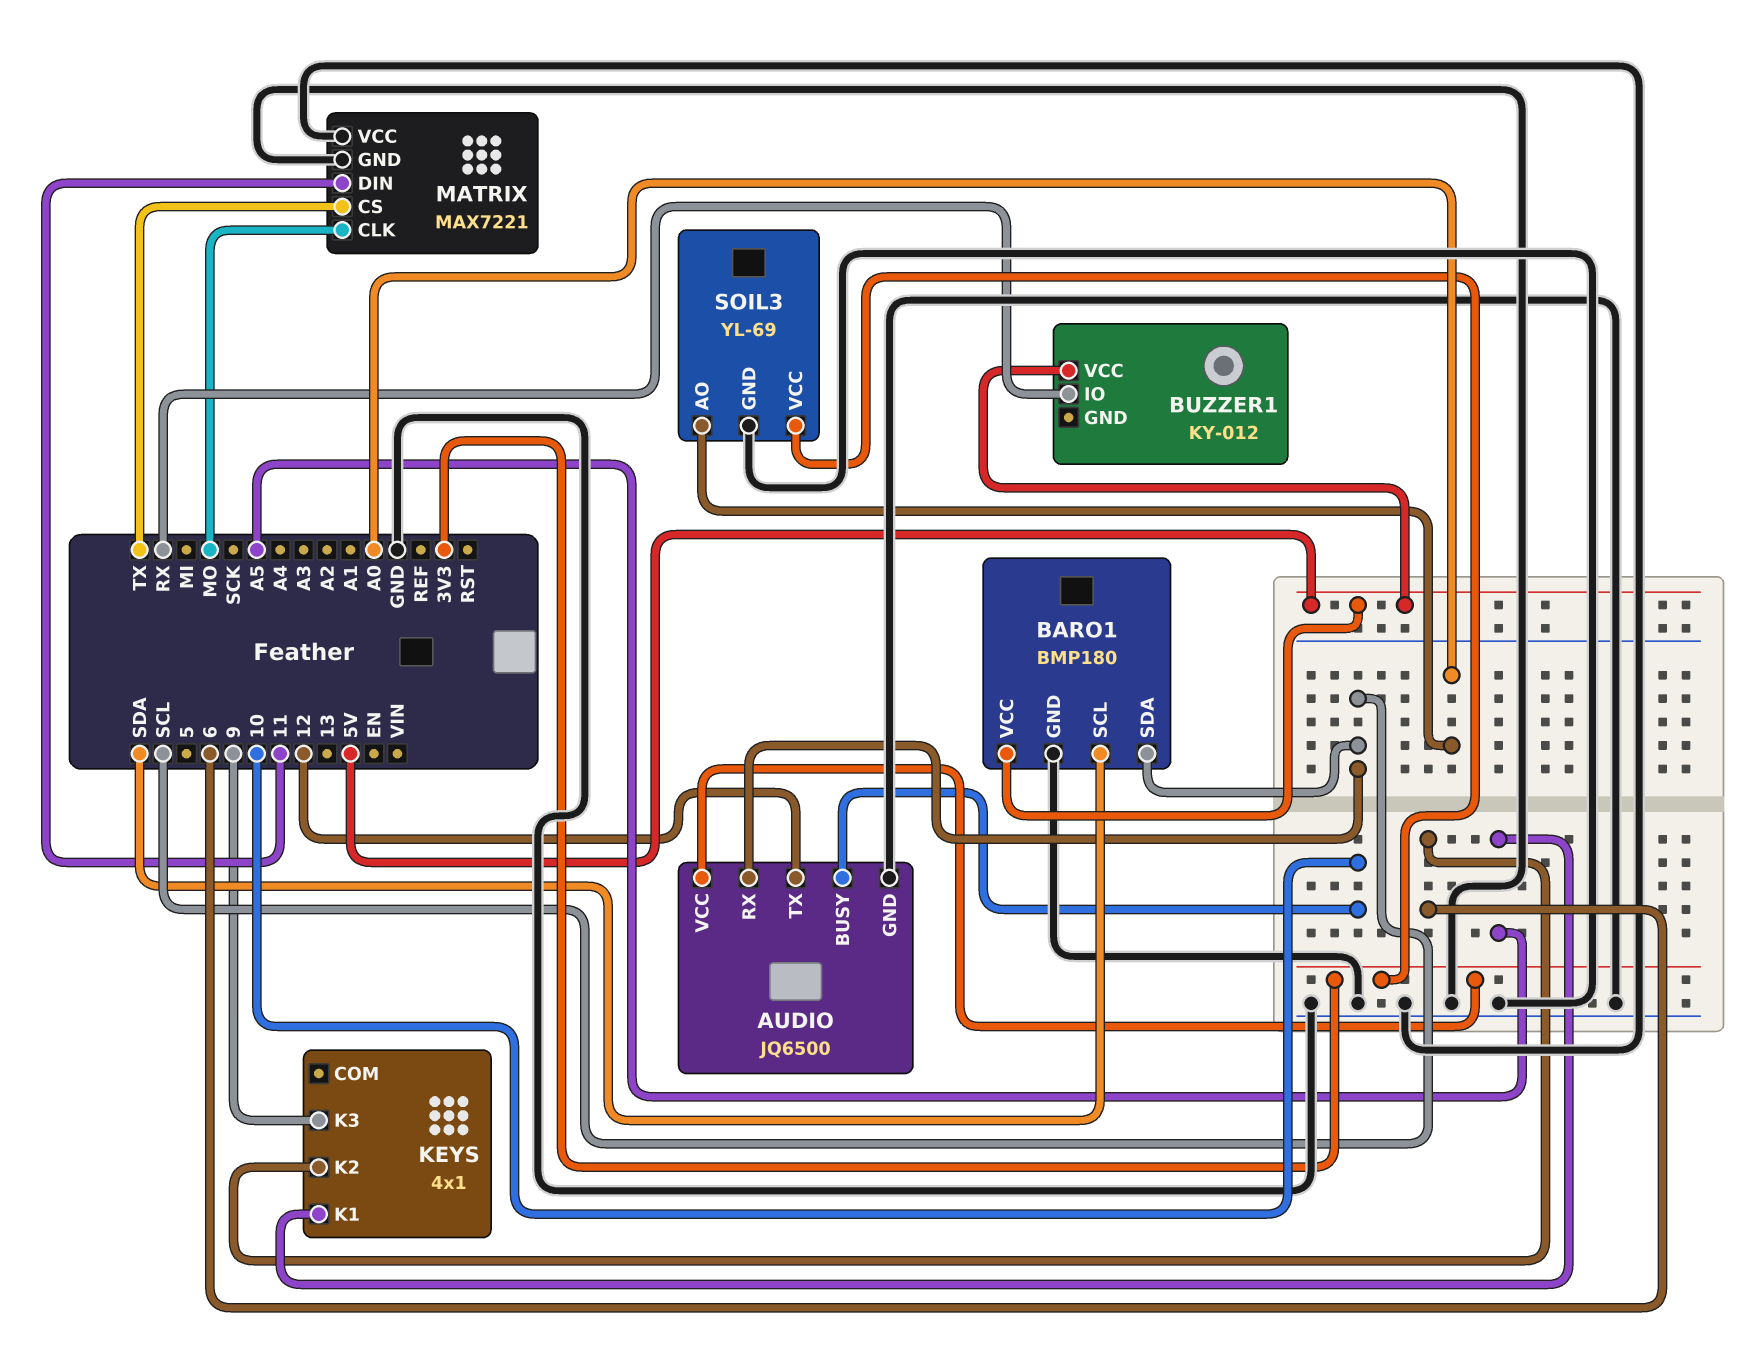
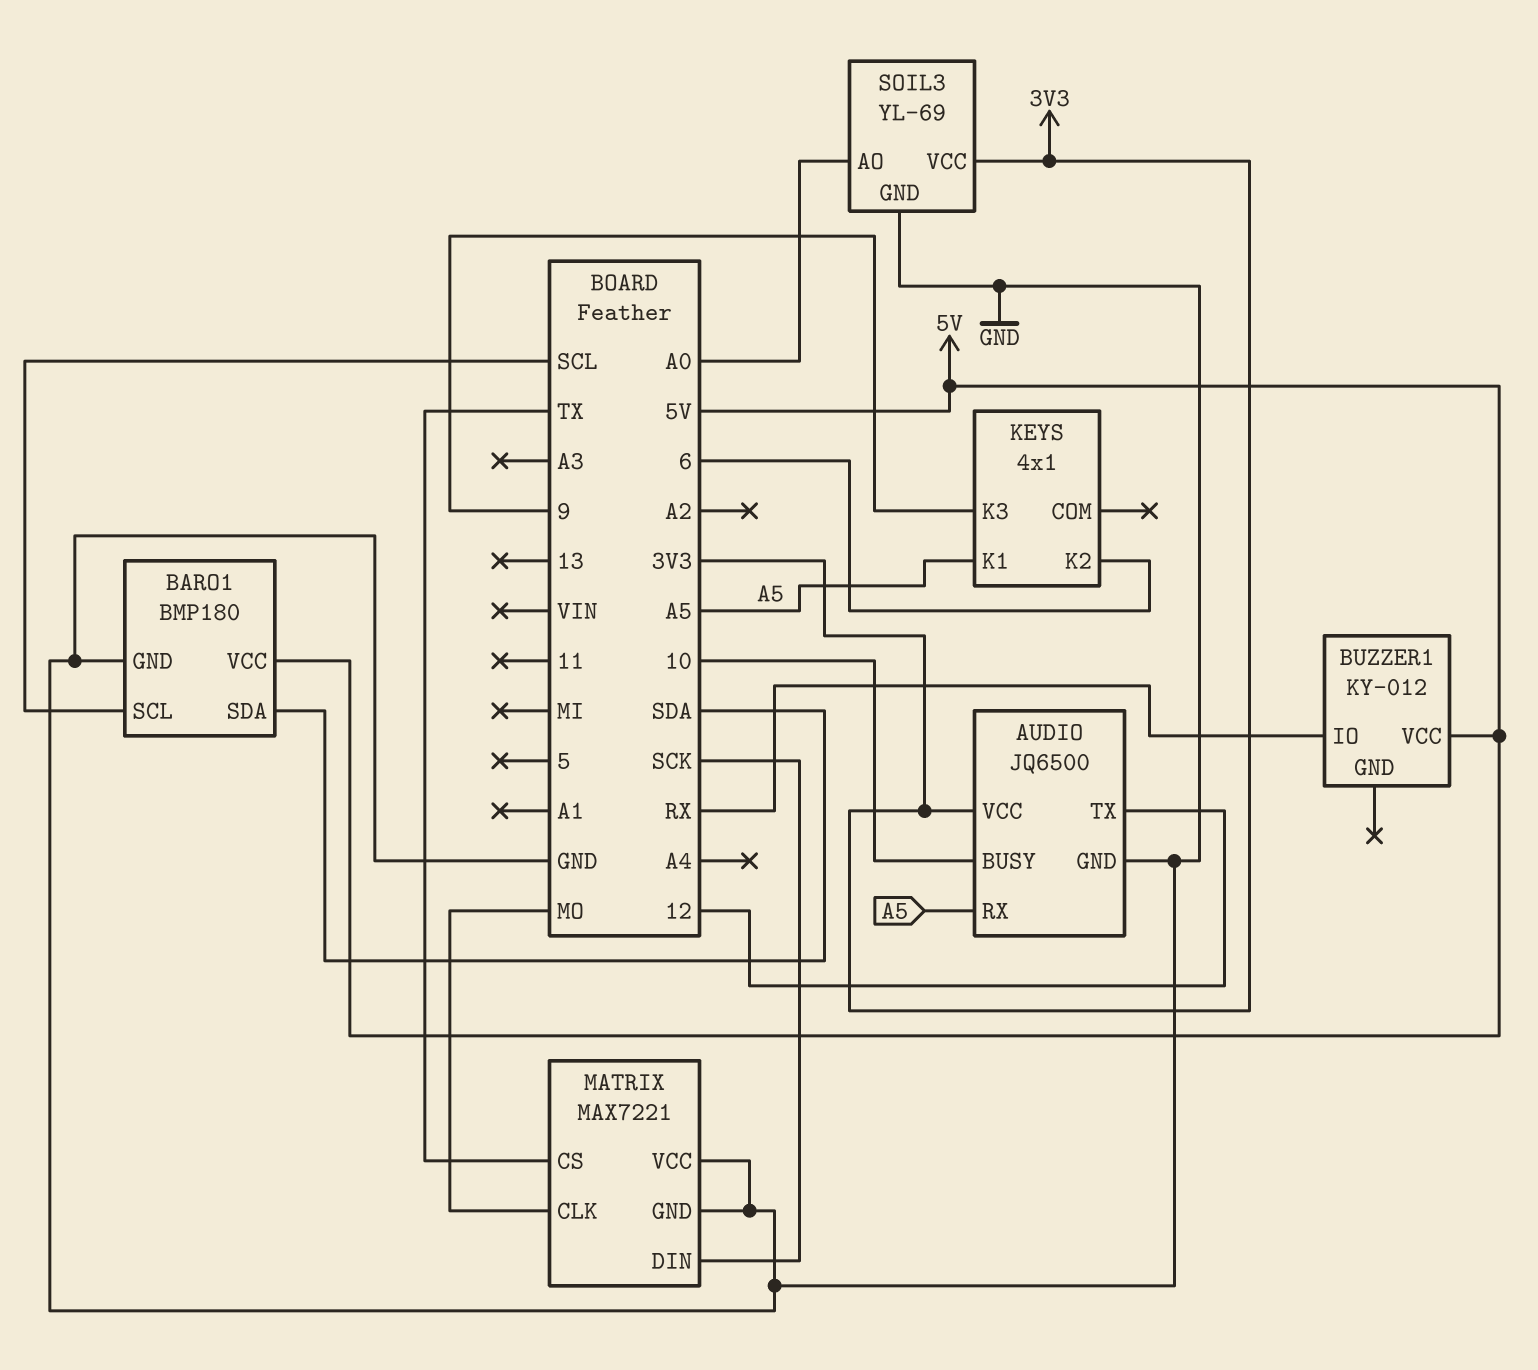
AUDIO pin RX: SCL -> A5
BARO1 pin SCL: SDA -> SCL
BARO1 pin SDA: SCL -> SDA
MATRIX pin DIN: 11 -> SCK

